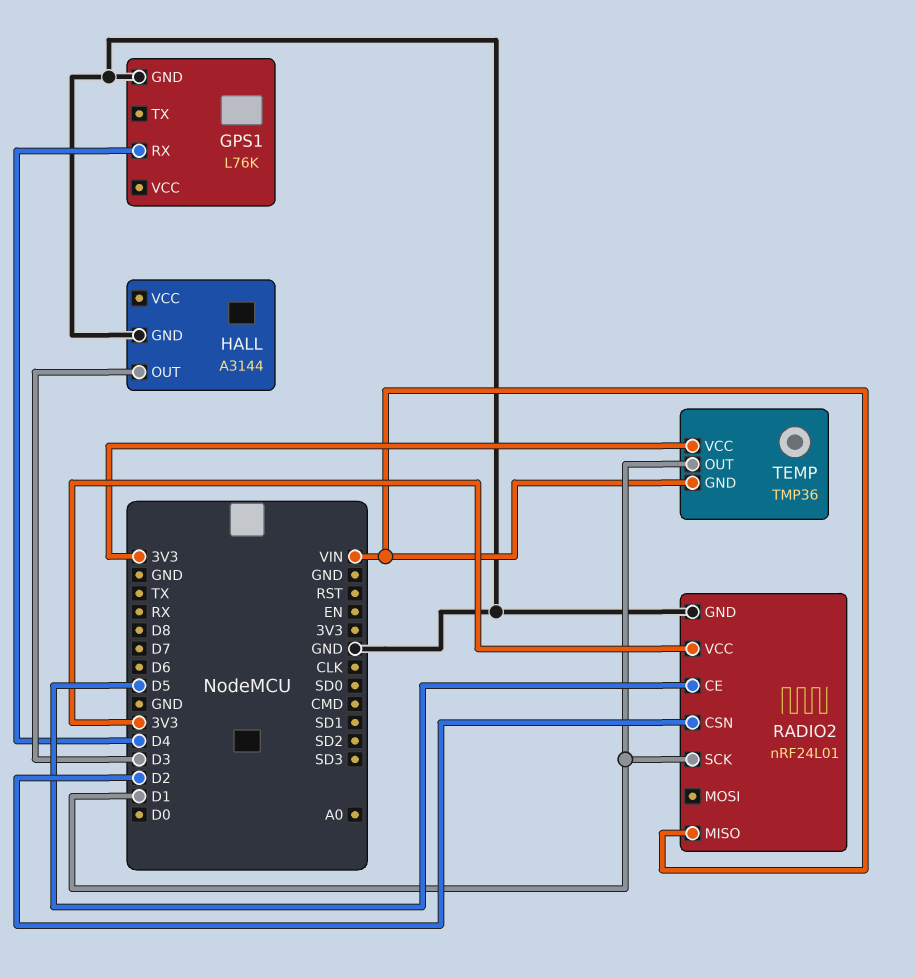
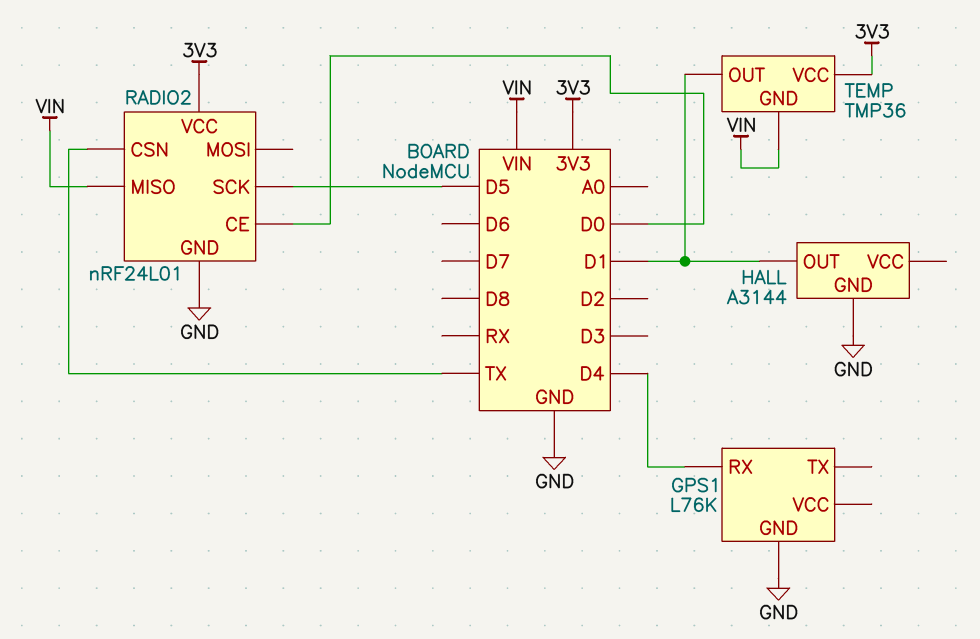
HALL pin OUT: D3 -> D1
RADIO2 pin CE: D5 -> D0
RADIO2 pin CSN: D2 -> TX
RADIO2 pin SCK: D1 -> D5

